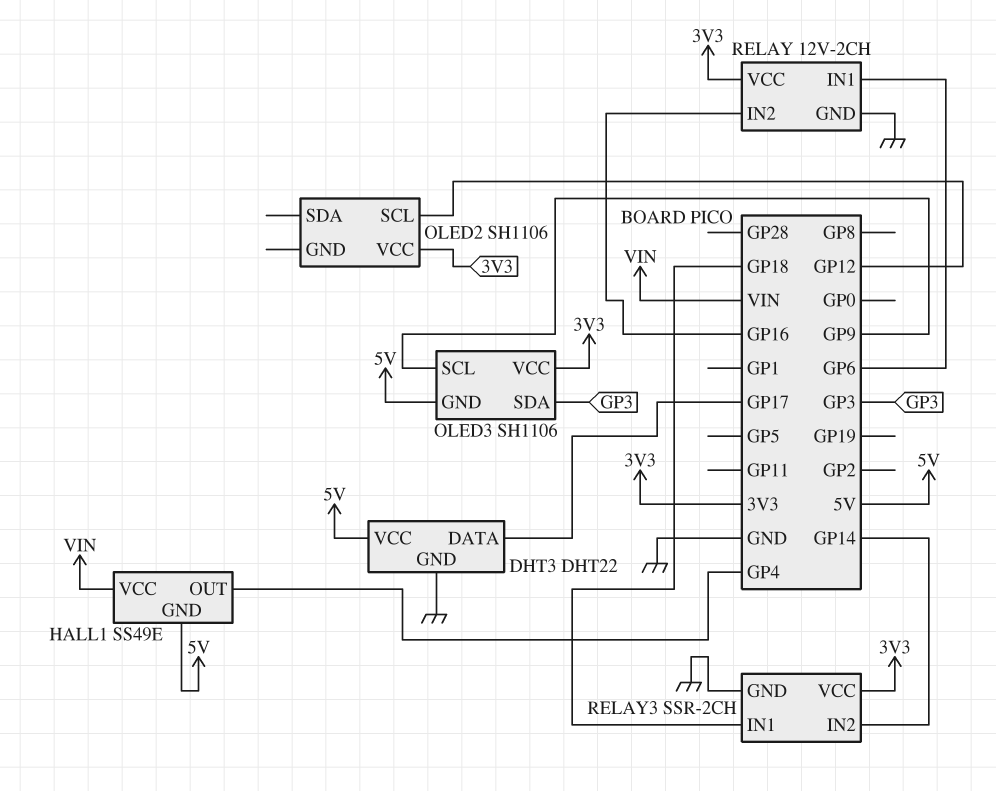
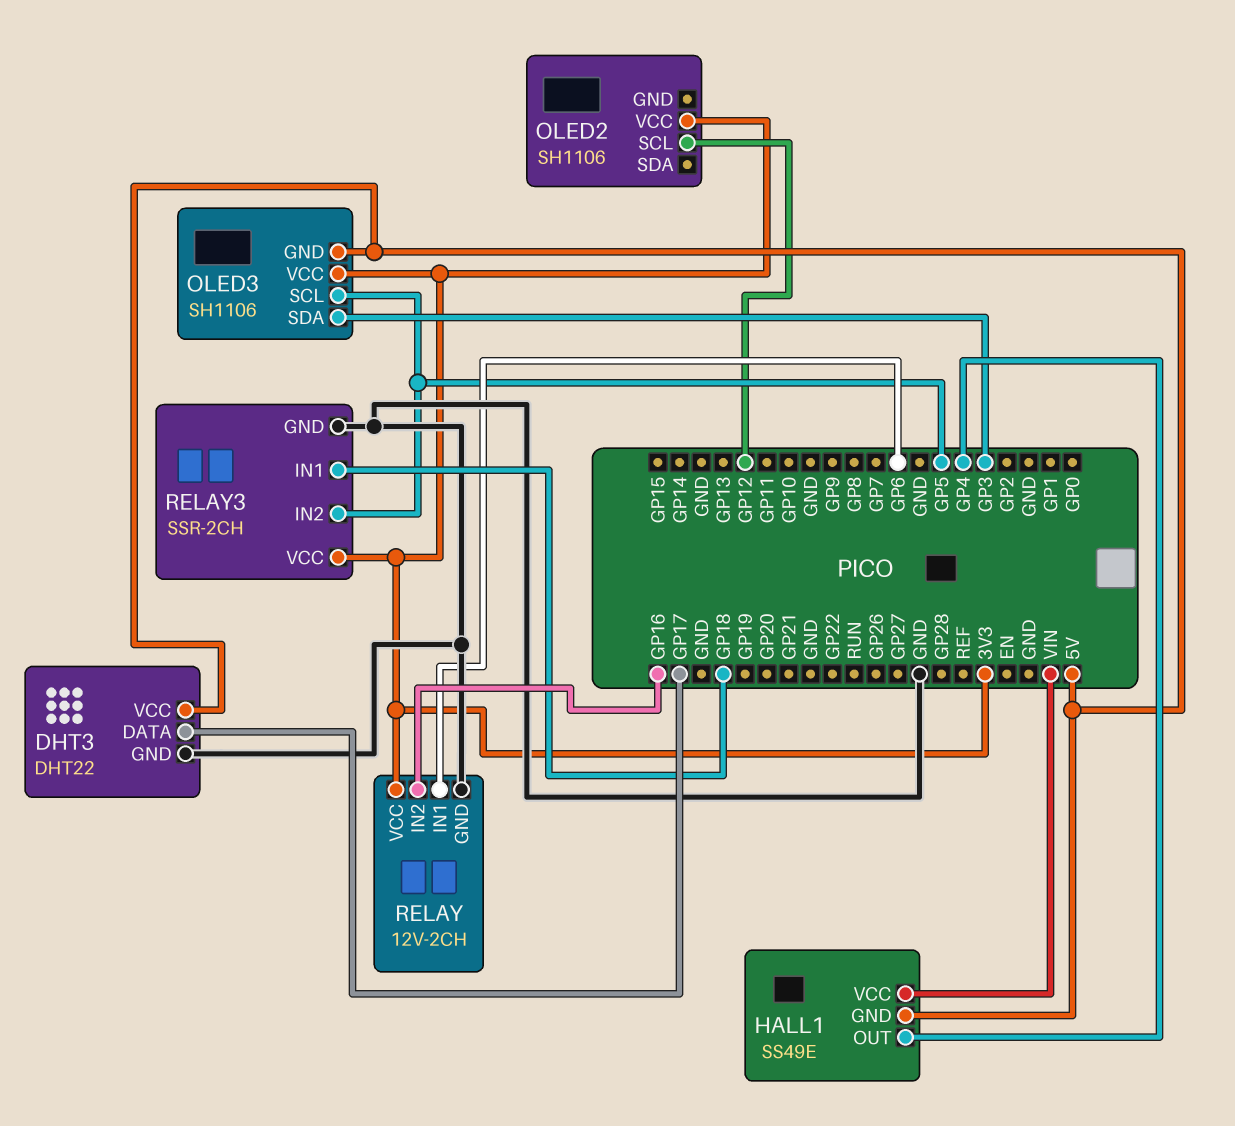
OLED3 pin SCL: GP9 -> GP5
RELAY3 pin IN2: GP14 -> GP5

